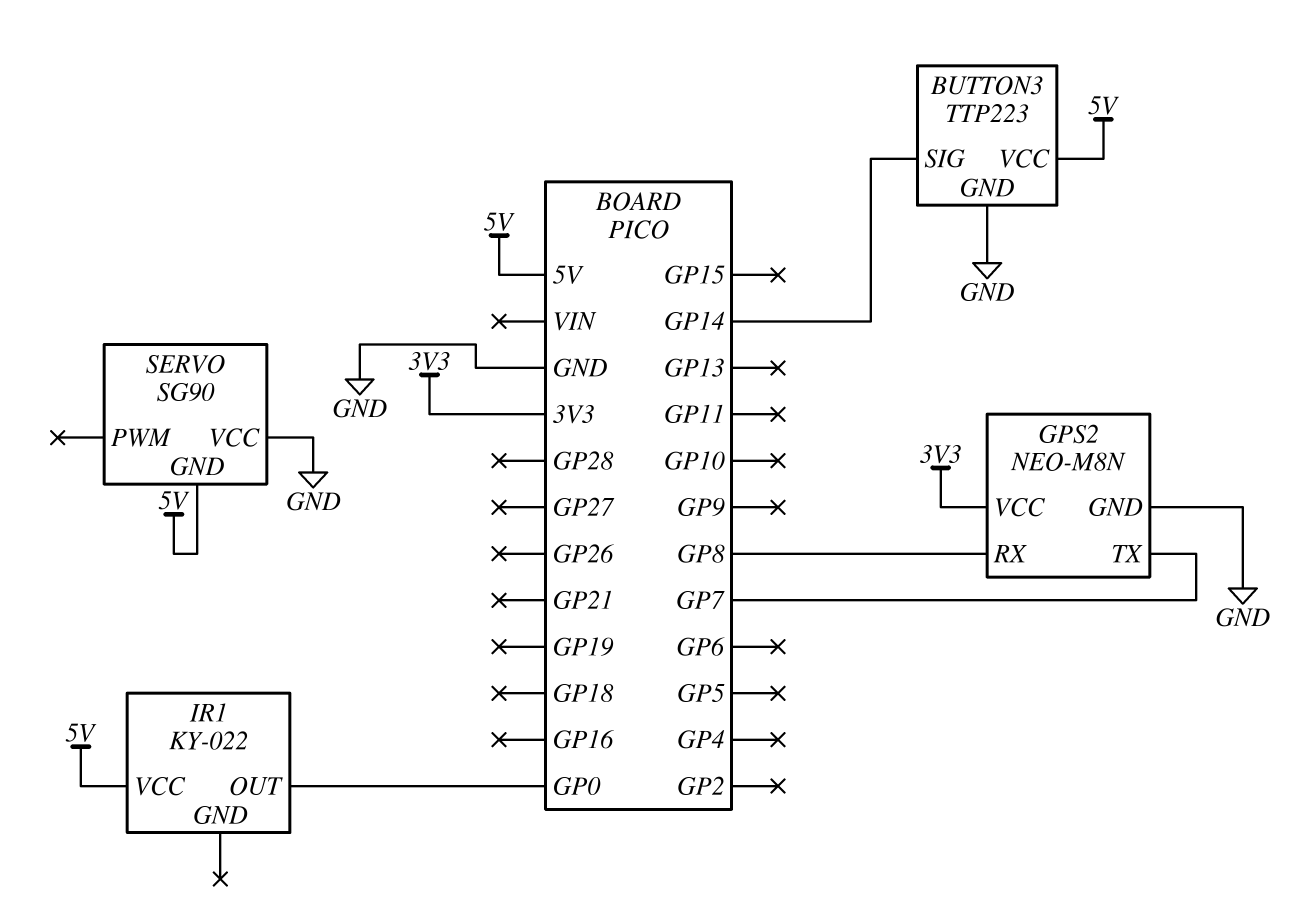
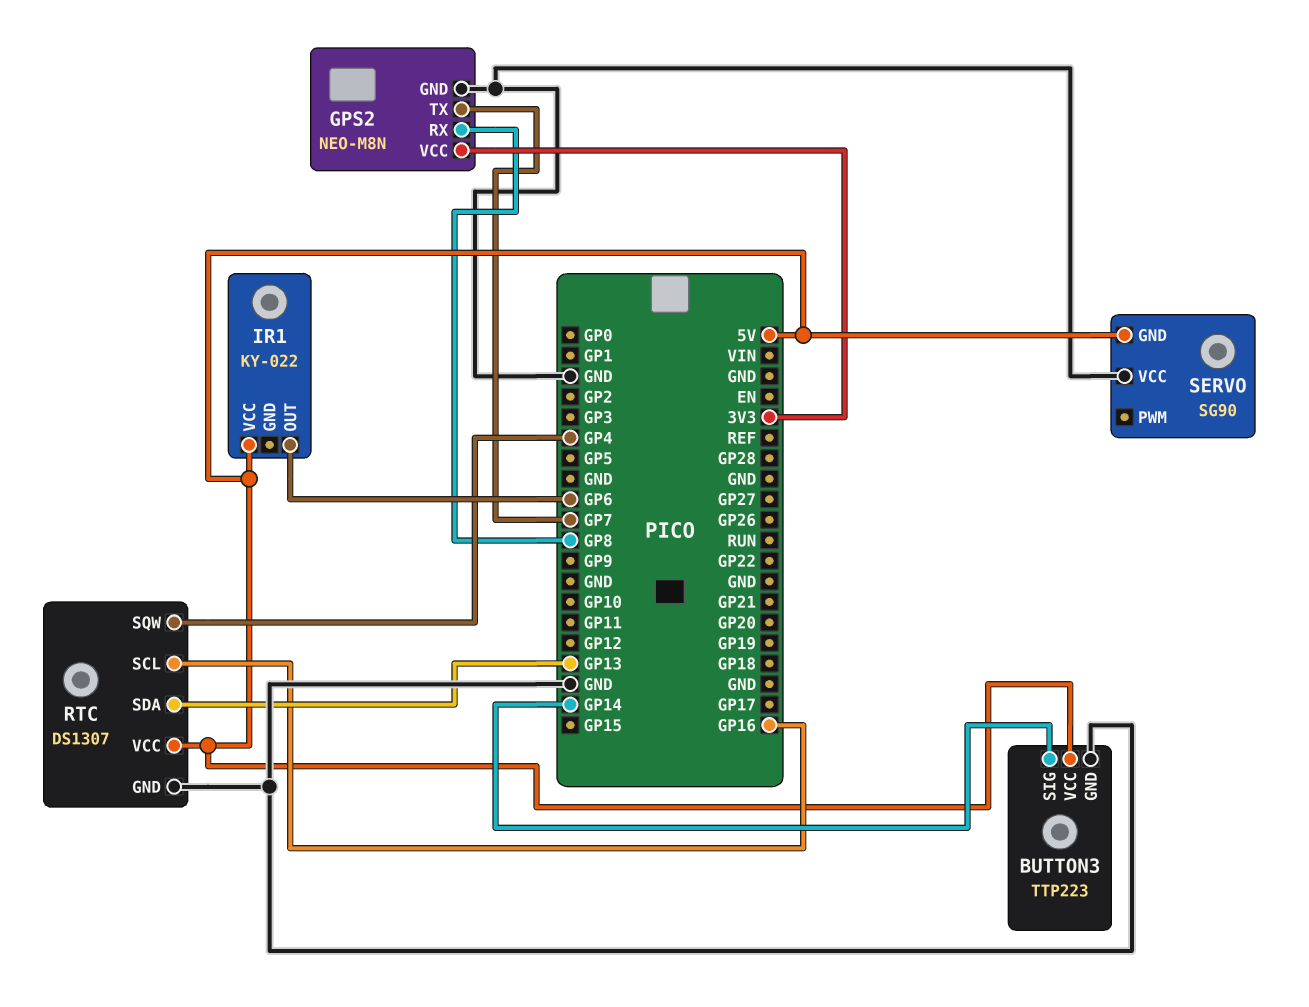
IR1 pin OUT: GP0 -> GP6
RTC: none -> DS1307
RTC pin GND: none -> GND
RTC pin SCL: none -> GP16
RTC pin SDA: none -> GP13
RTC pin SQW: none -> GP4
RTC pin VCC: none -> 5V

